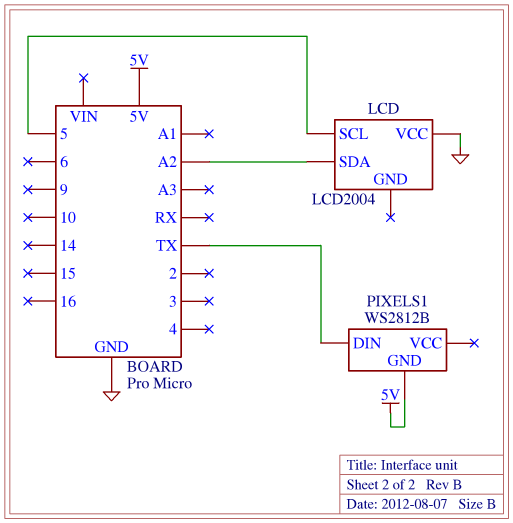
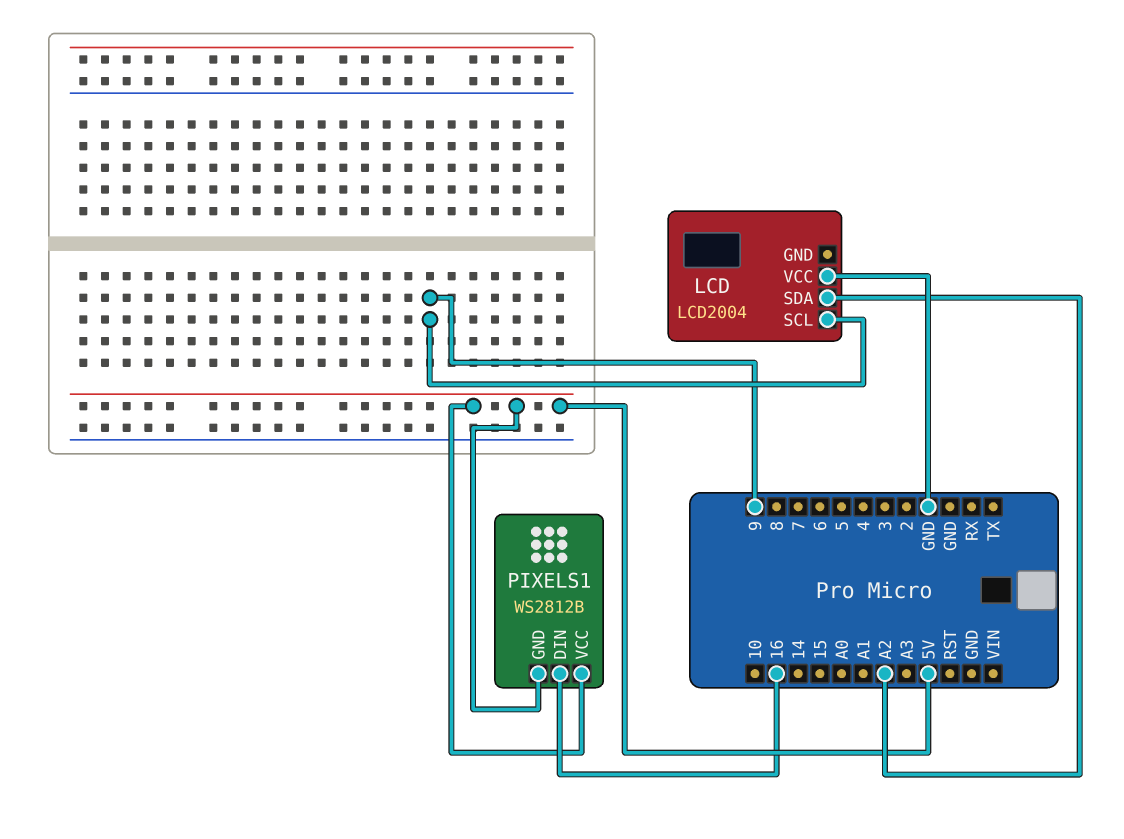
LCD pin SCL: 5 -> 9
PIXELS1 pin DIN: TX -> 16
PIXELS1 pin VCC: none -> 5V

